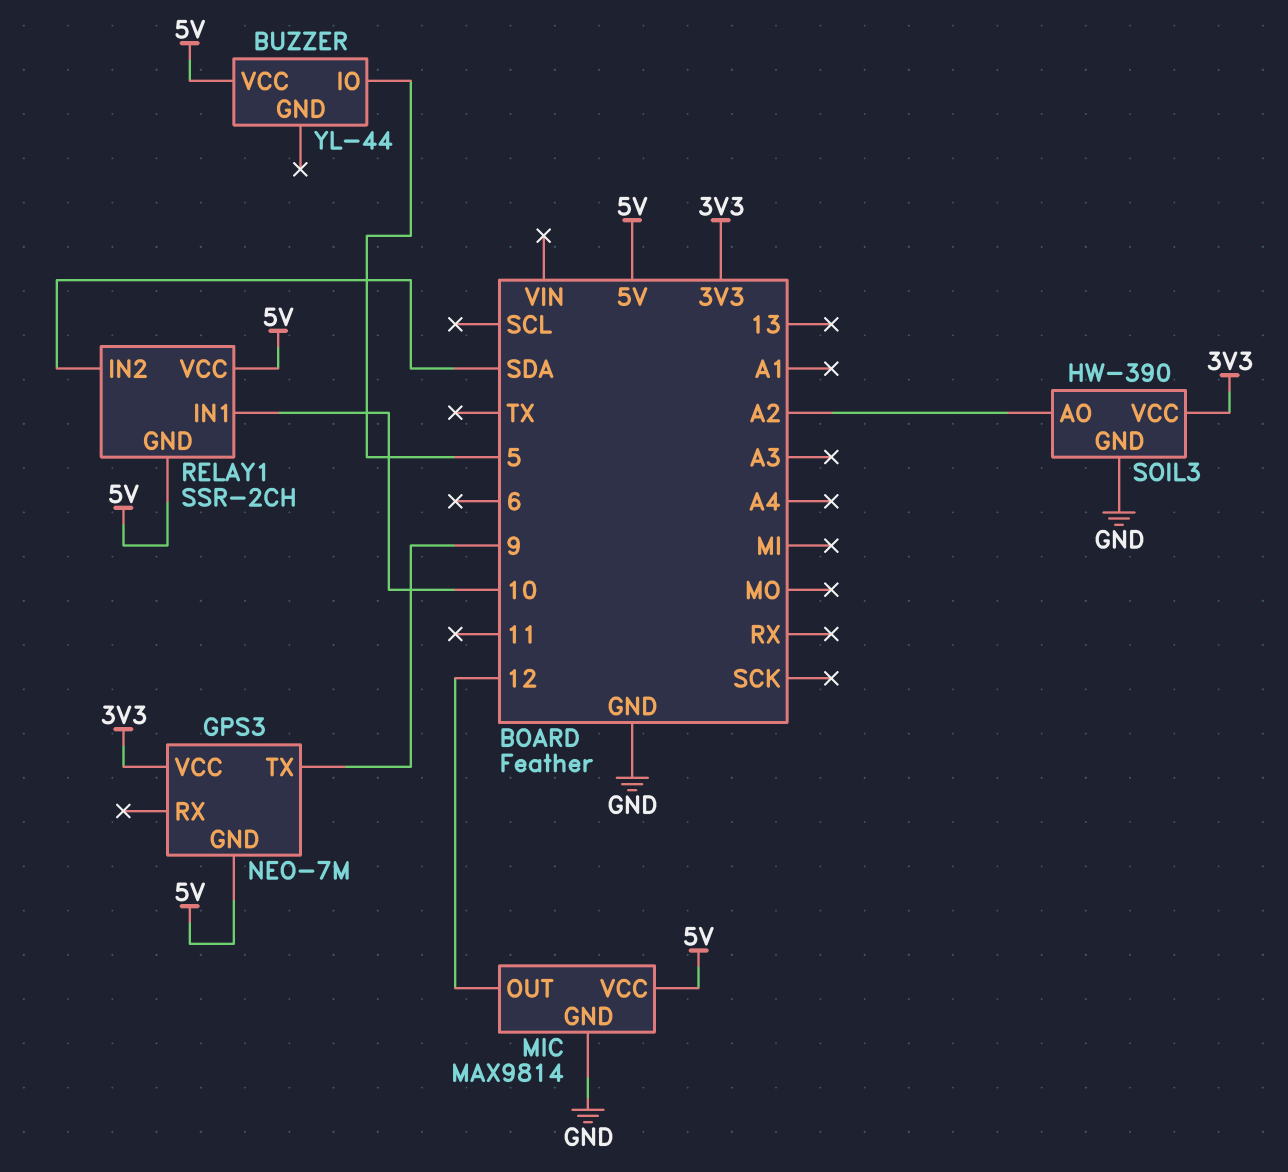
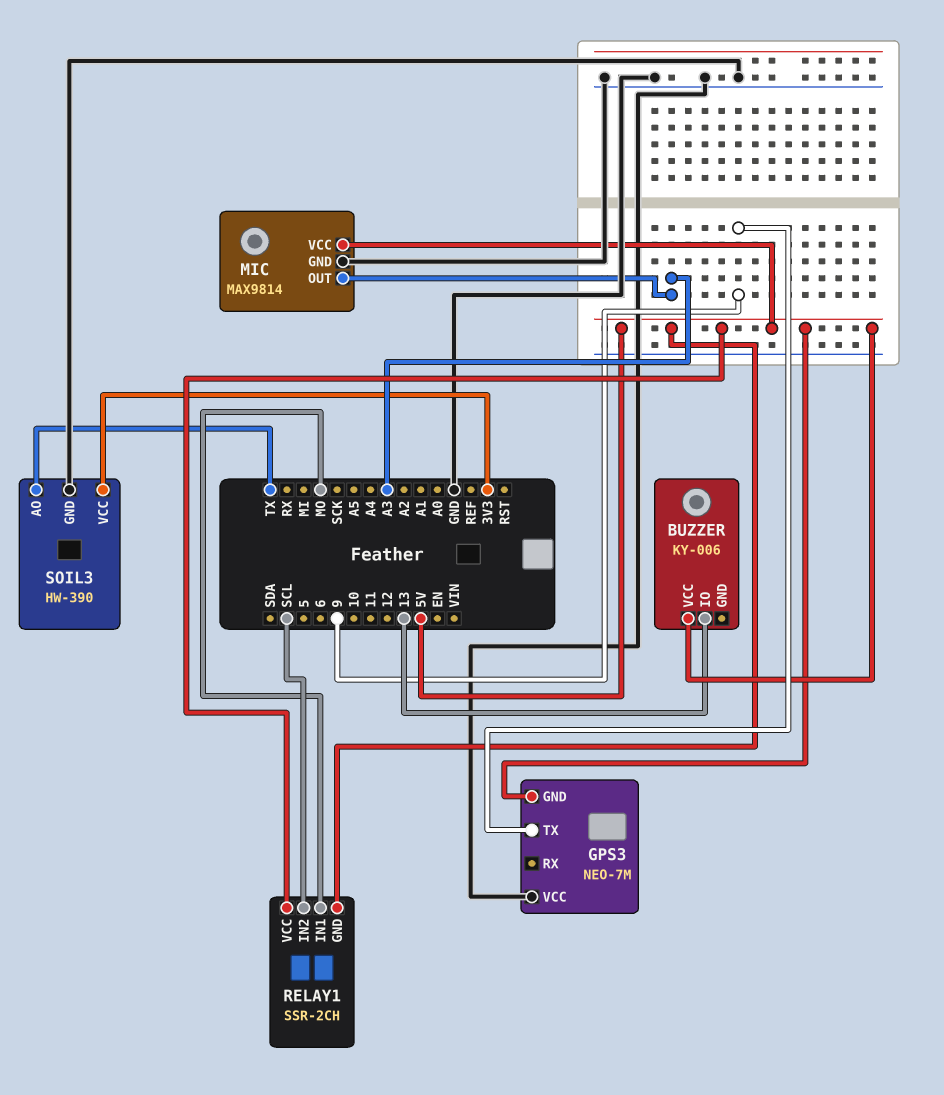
BUZZER: YL-44 -> KY-006
BUZZER pin IO: 5 -> 13
GPS3 pin VCC: 3V3 -> GND
MIC pin OUT: 12 -> A3
RELAY1 pin IN1: 10 -> MO
RELAY1 pin IN2: SDA -> SCL
SOIL3 pin AO: A2 -> TX

